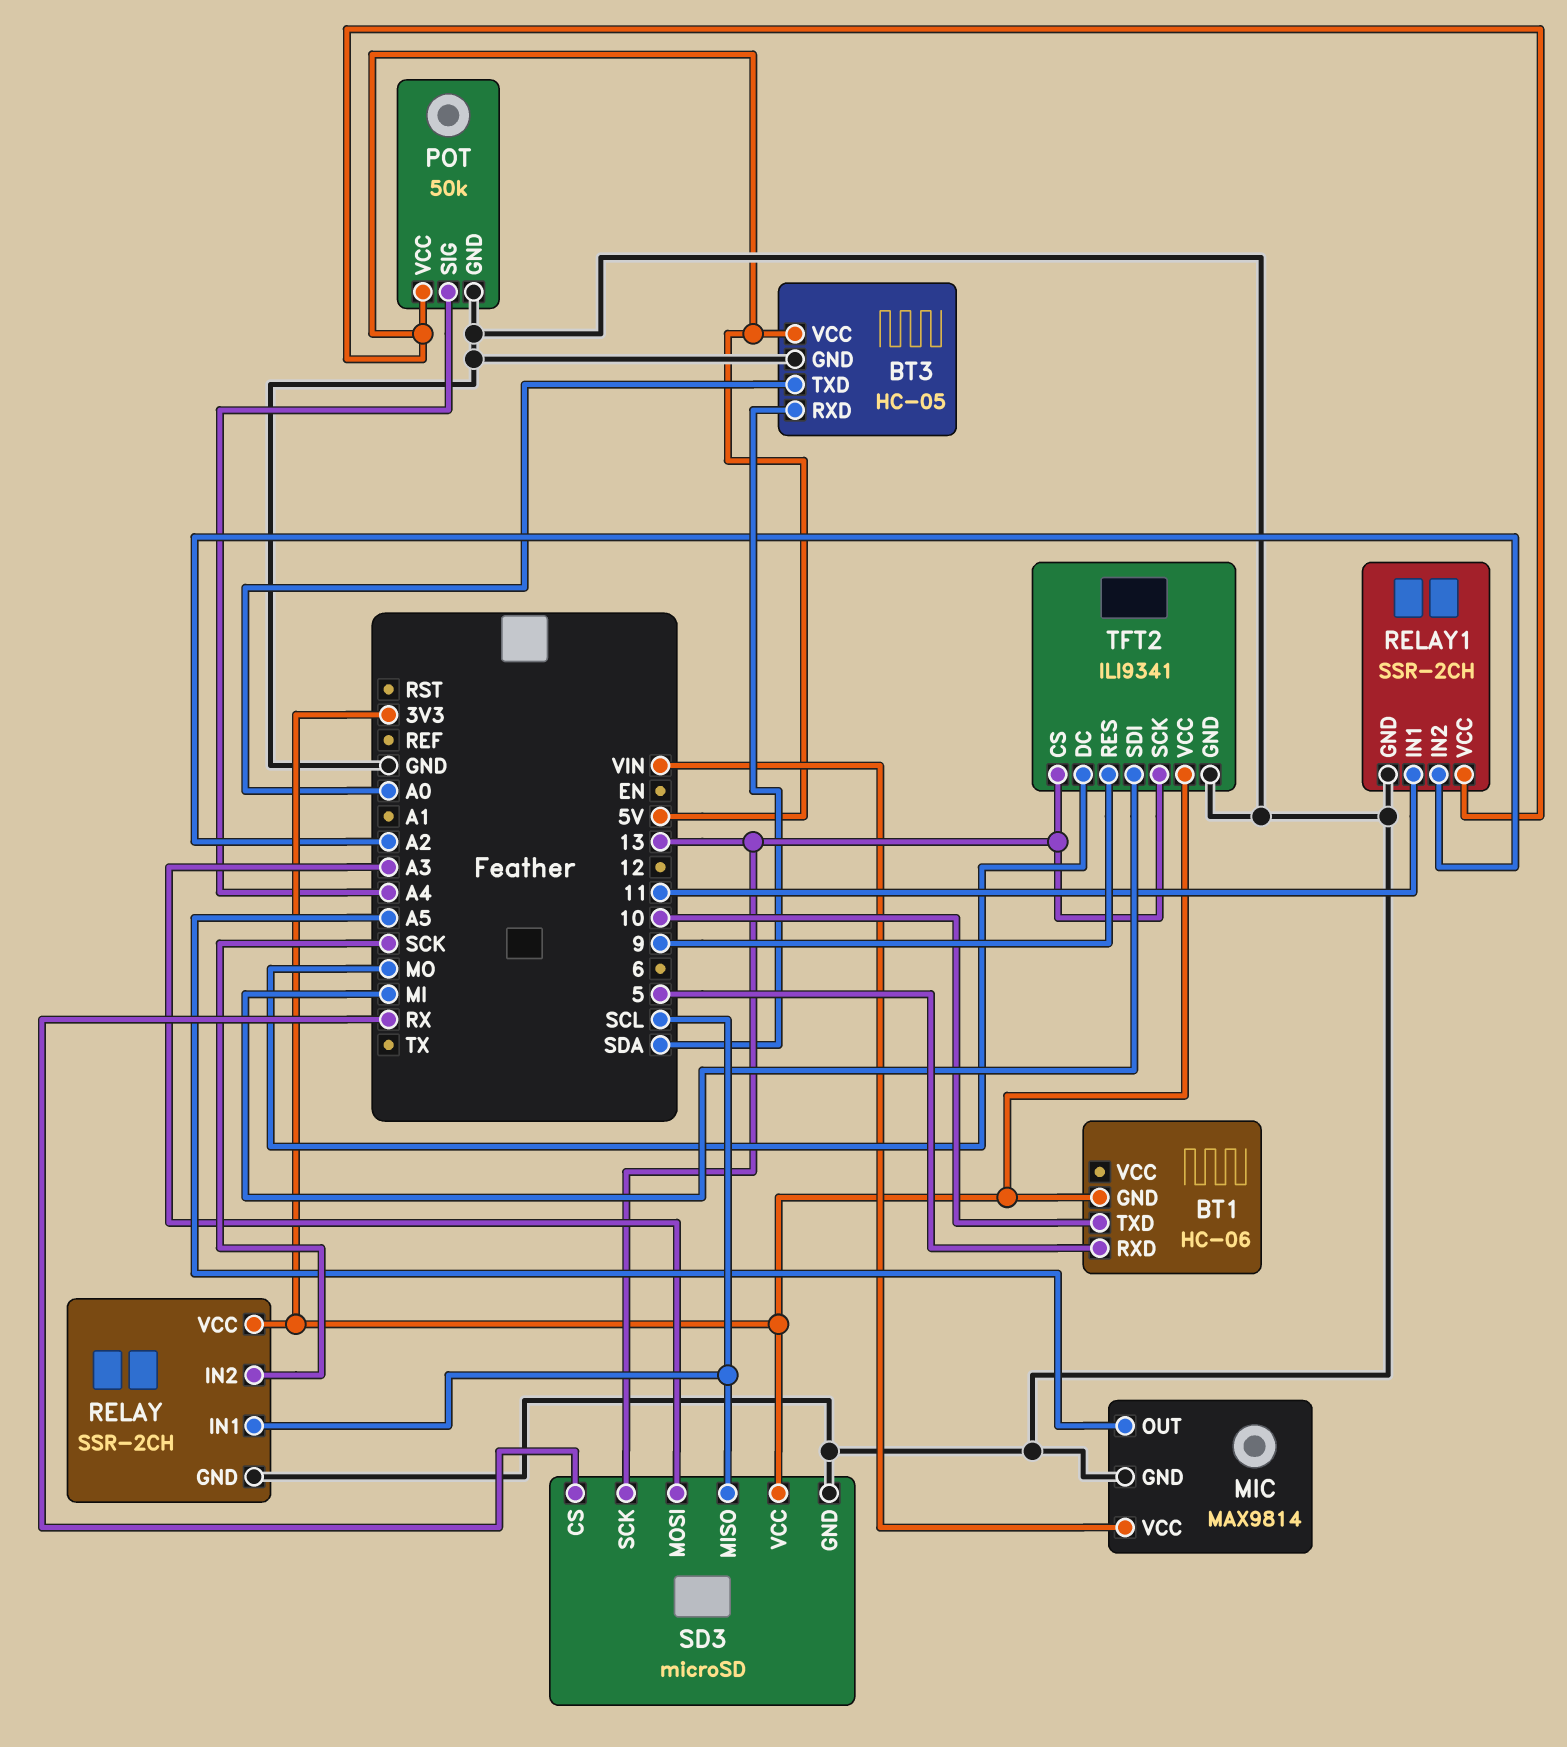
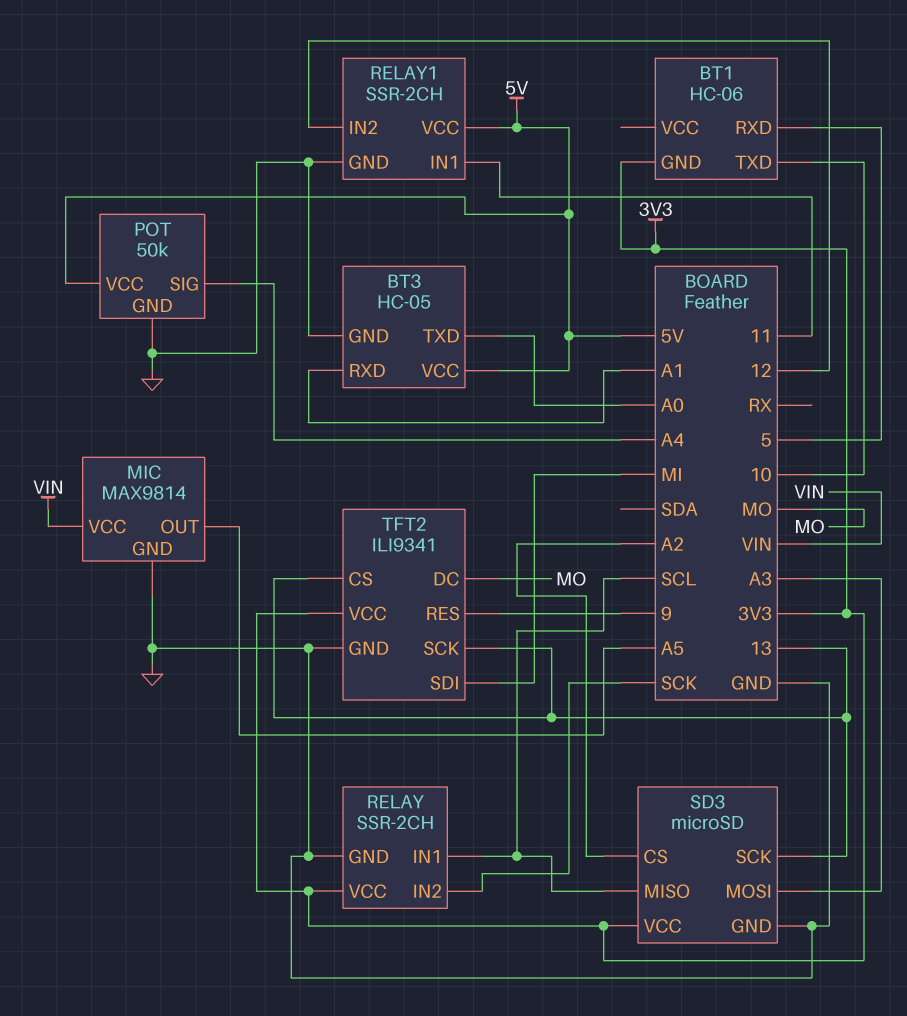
BT3 pin RXD: SDA -> A1
RELAY1 pin IN2: A2 -> 12
SD3 pin CS: RX -> A2

